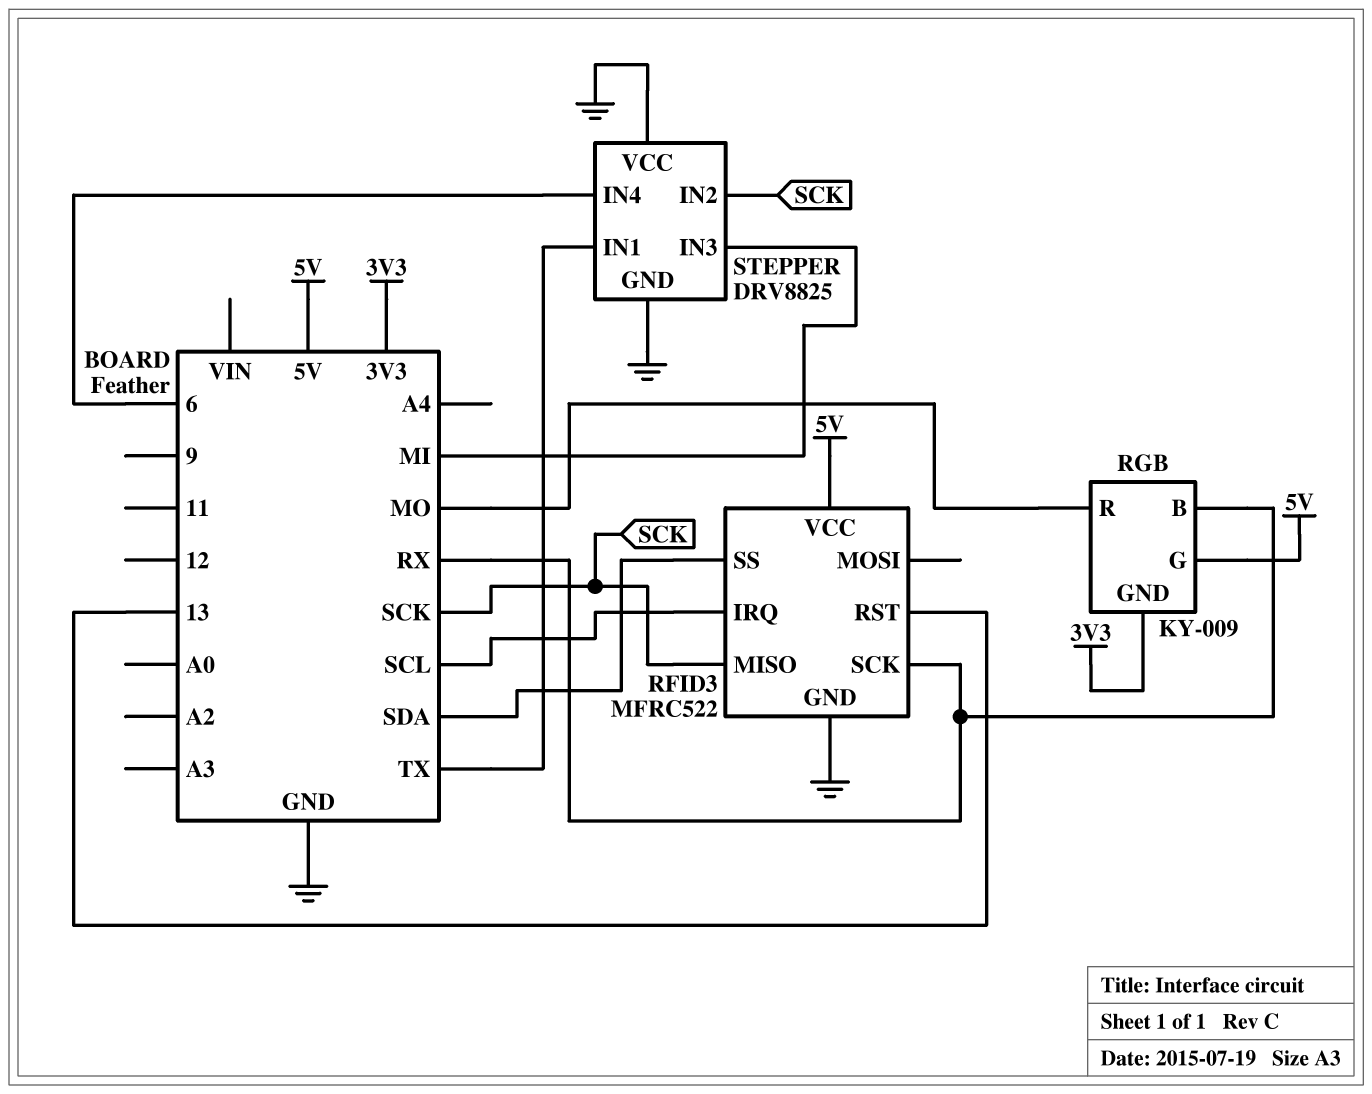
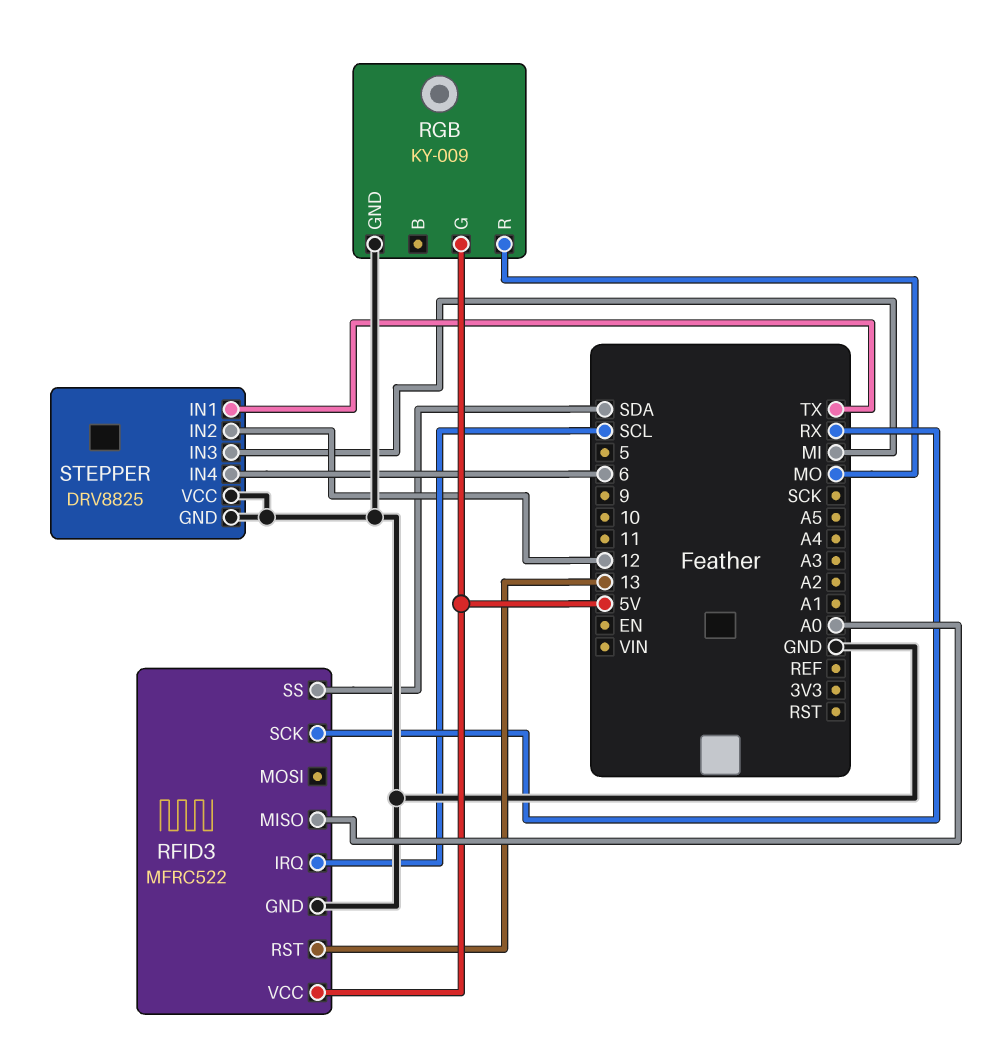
RFID3 pin MISO: SCK -> A0
RGB pin B: RX -> none
RGB pin GND: 3V3 -> GND
STEPPER pin IN2: SCK -> 12

